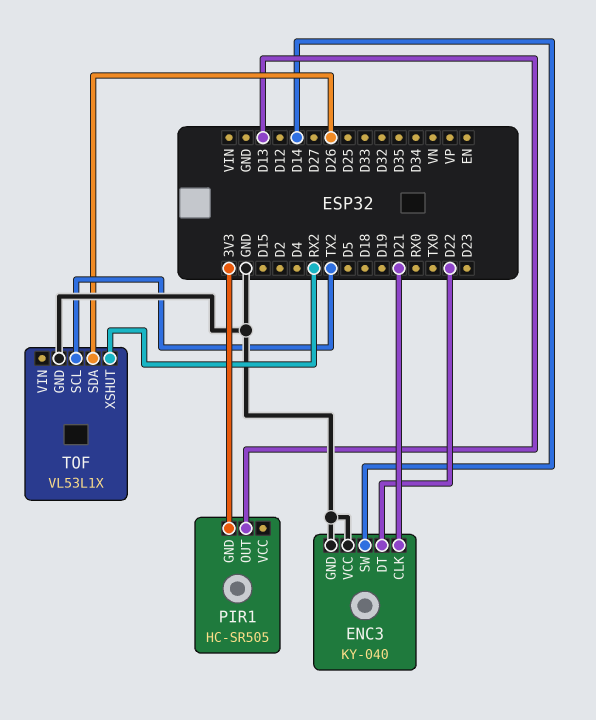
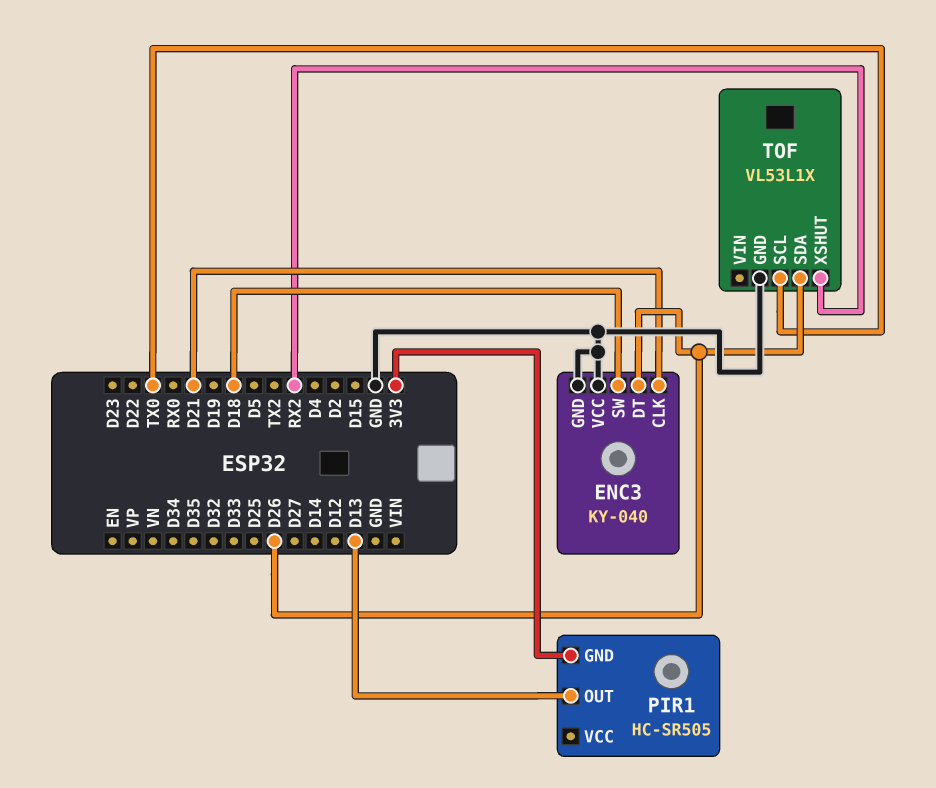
ENC3 pin DT: D22 -> D26
ENC3 pin SW: D14 -> D18
TOF pin SCL: TX2 -> TX0

